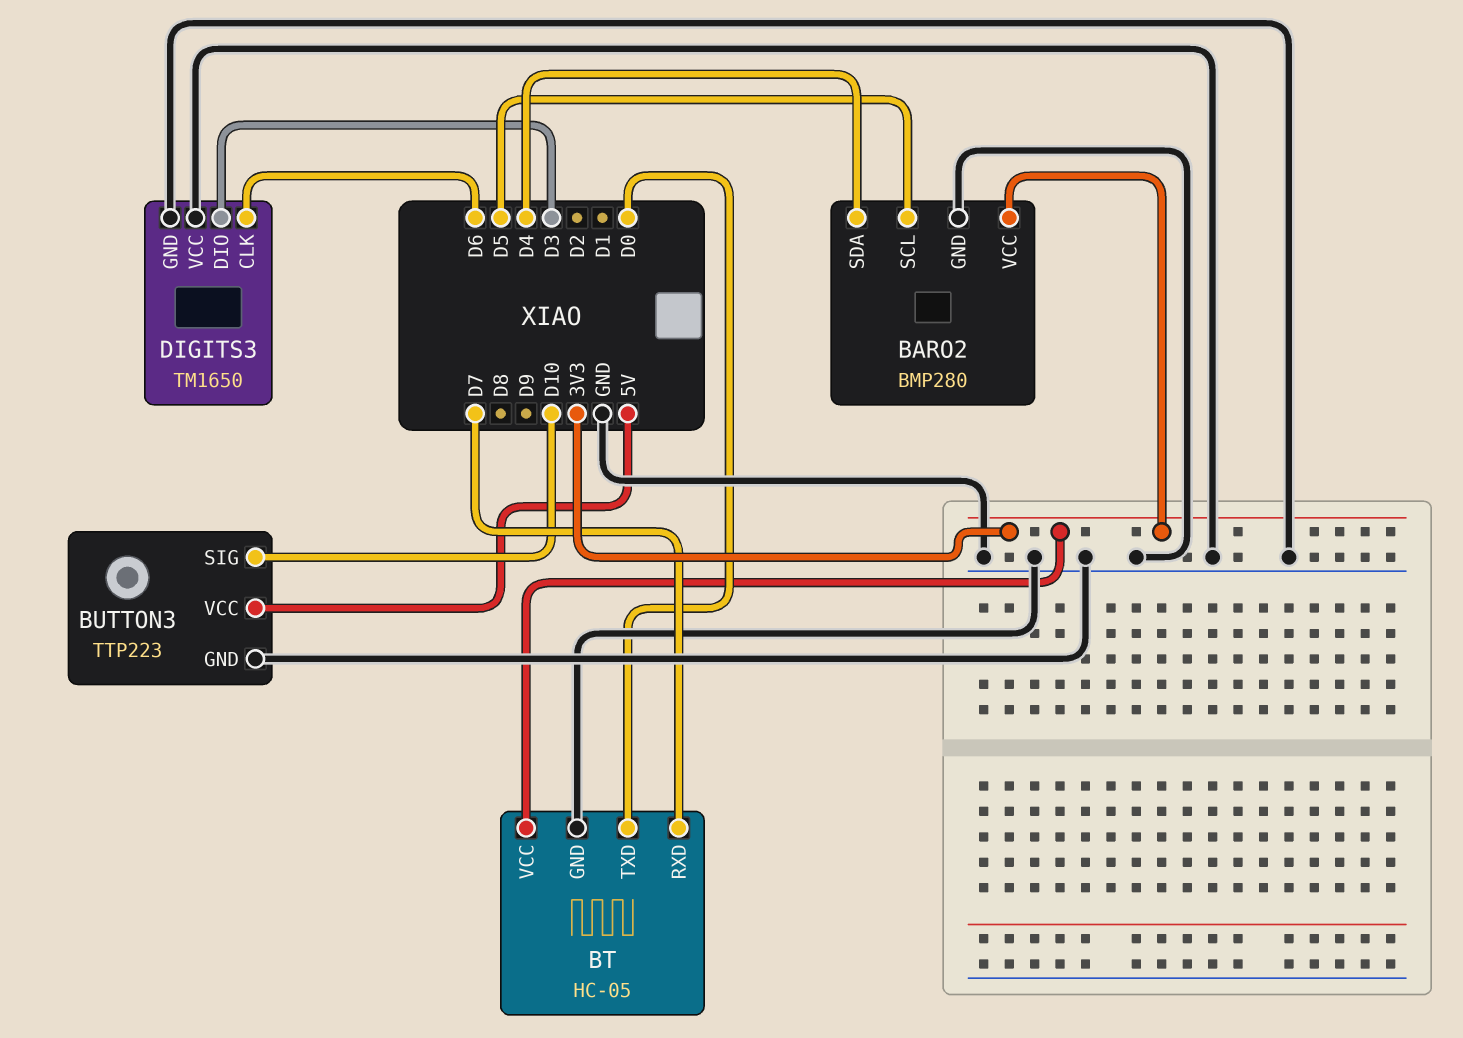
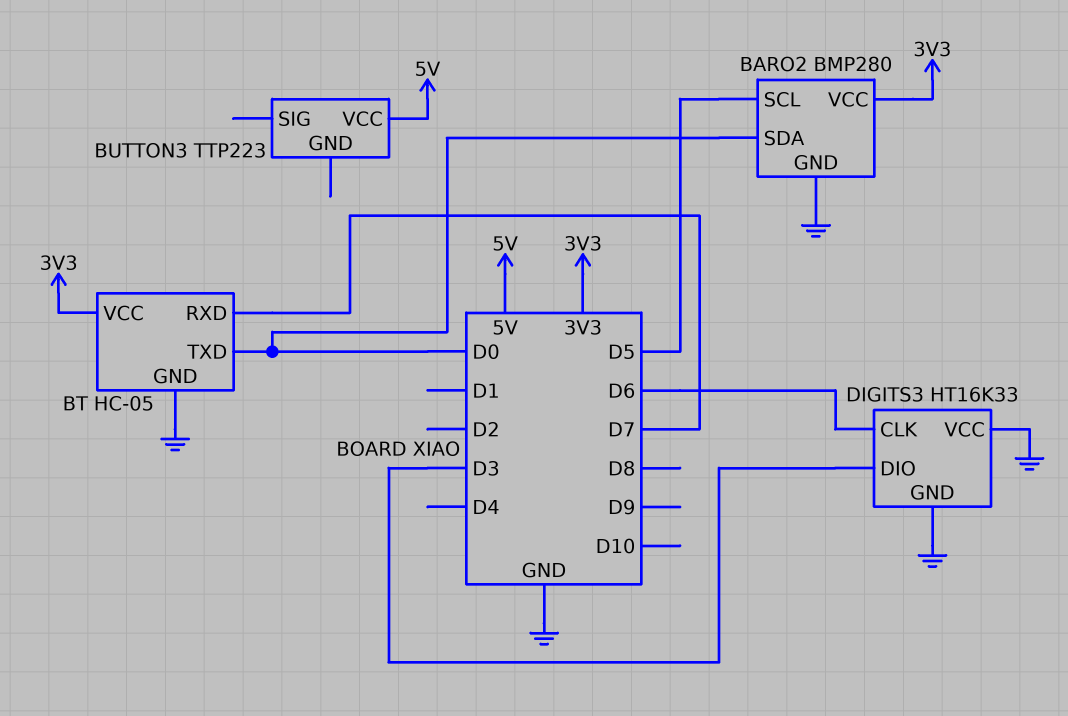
BARO2 pin SDA: D4 -> D0
BUTTON3 pin GND: GND -> none
BUTTON3 pin SIG: D10 -> none
DIGITS3: TM1650 -> HT16K33

